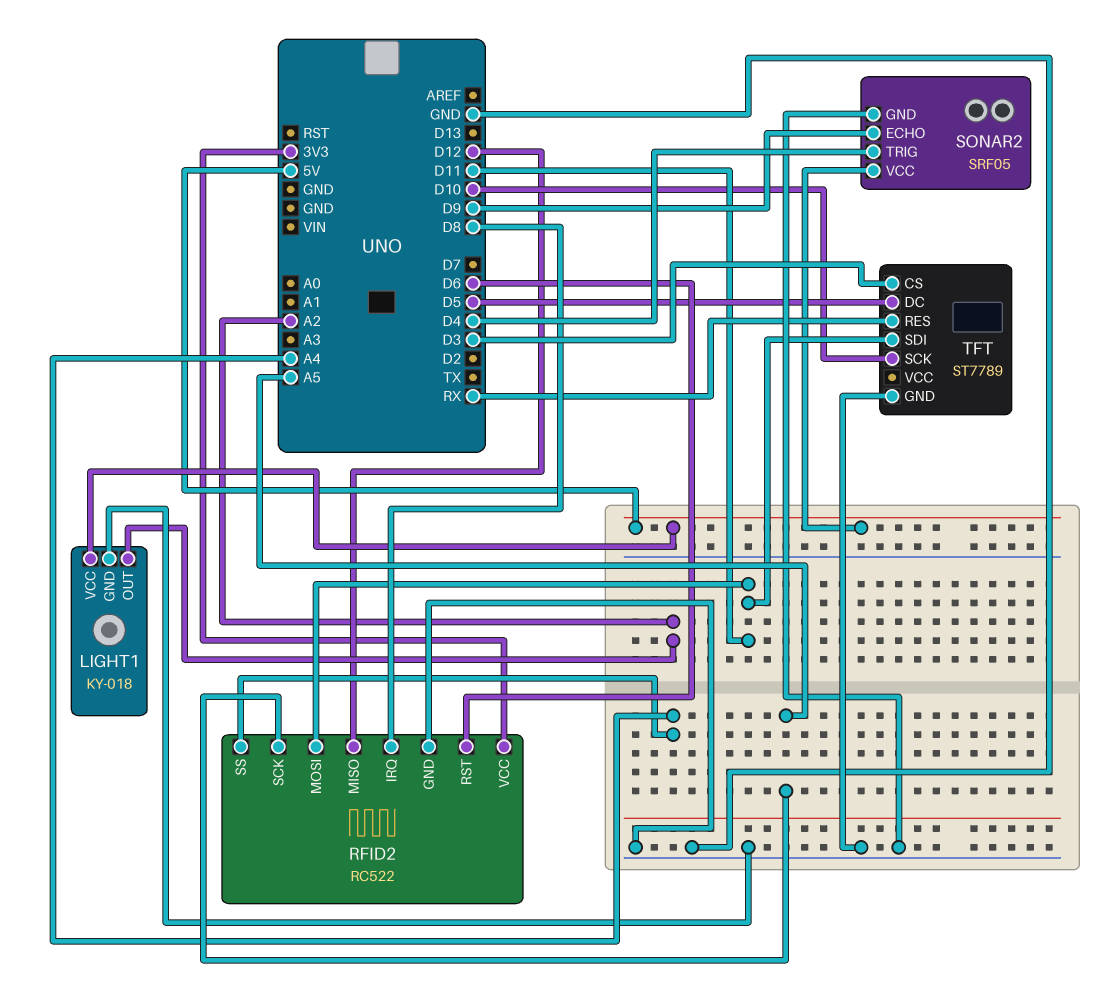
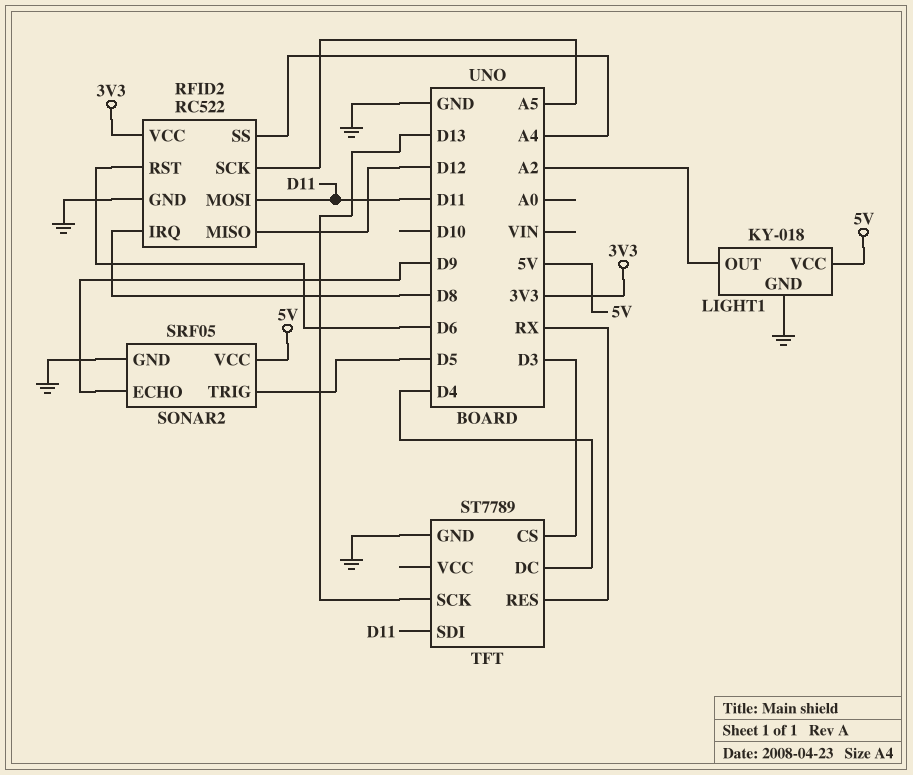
SONAR2 pin TRIG: D4 -> D5
TFT pin DC: D5 -> D4
TFT pin SCK: D10 -> D13

